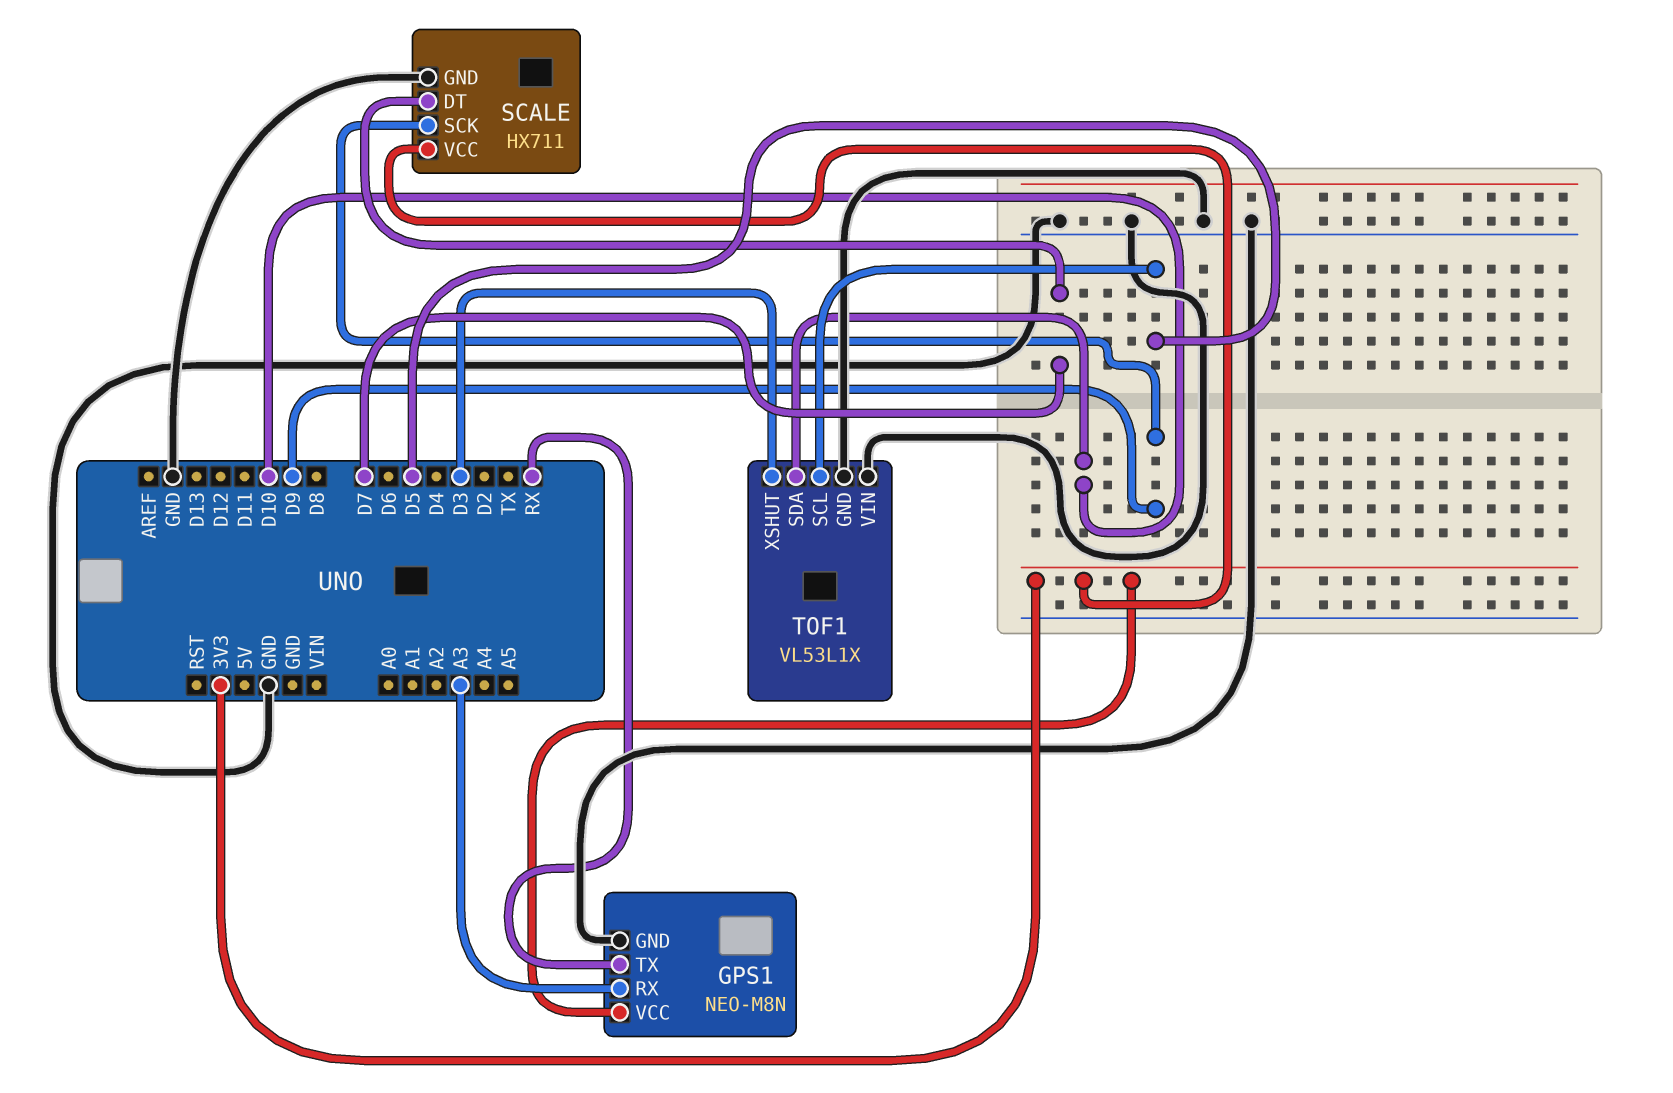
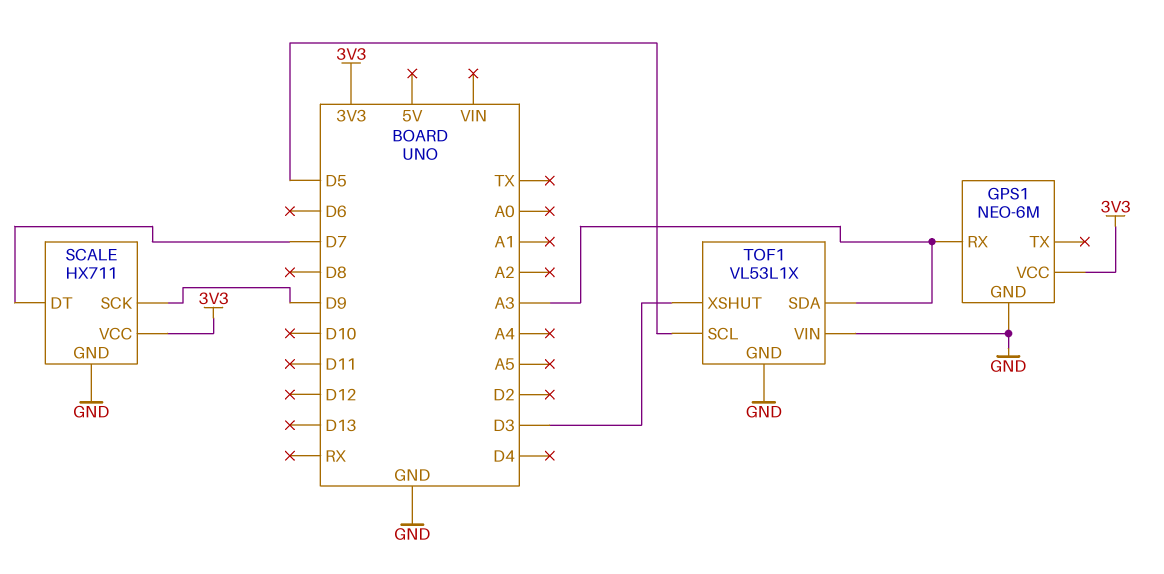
GPS1: NEO-M8N -> NEO-6M
GPS1 pin TX: RX -> none
TOF1 pin SDA: D10 -> A3

